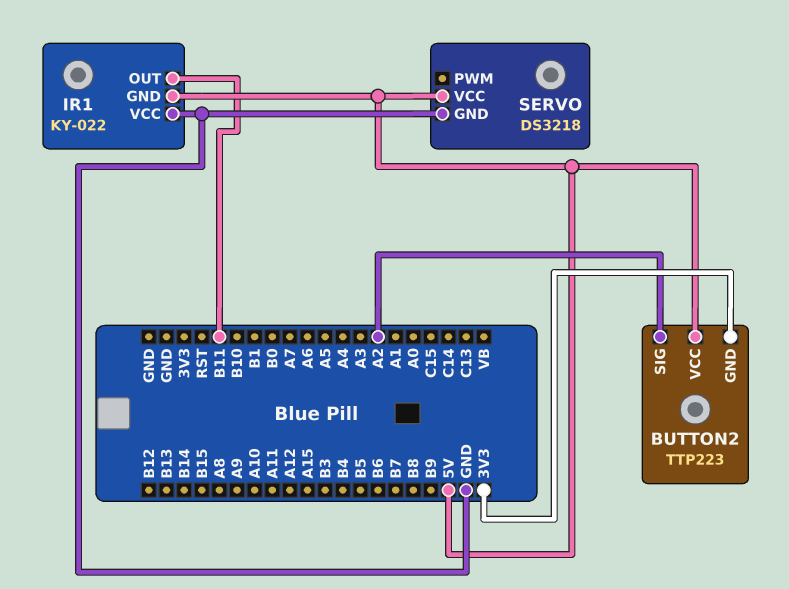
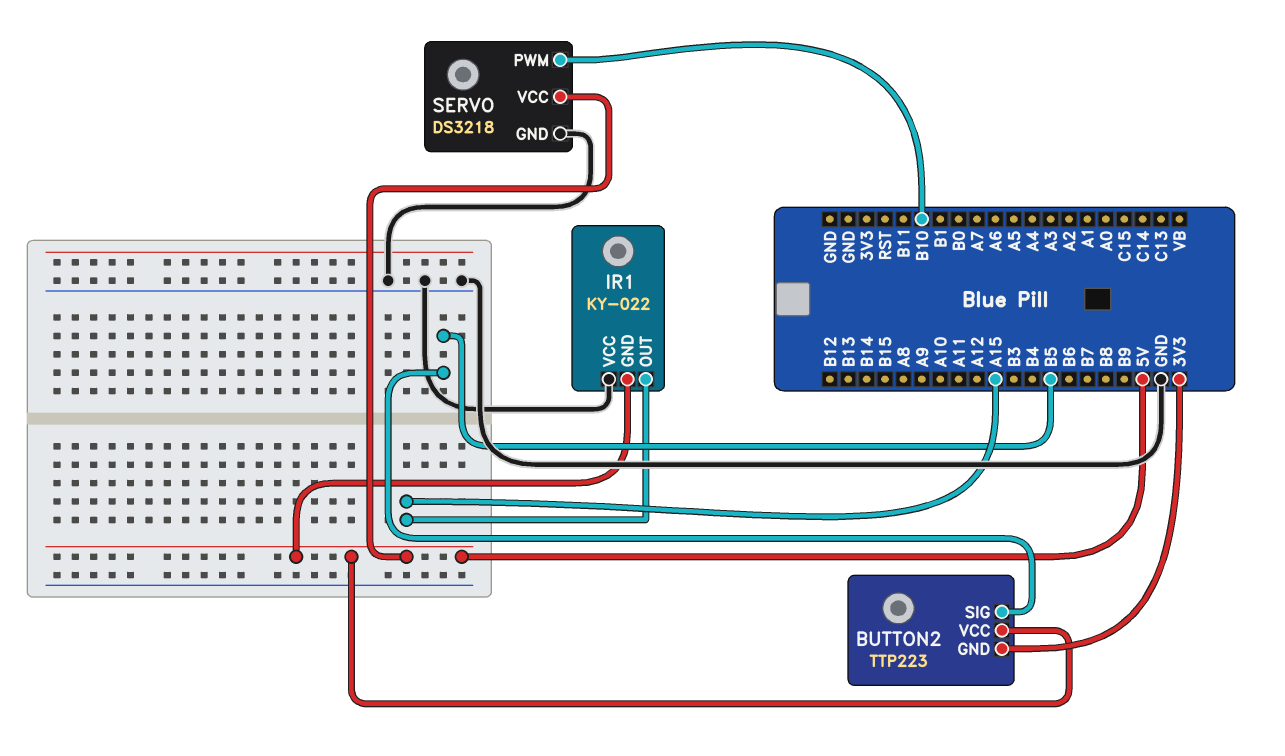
BUTTON2 pin SIG: A2 -> B5
IR1 pin OUT: B11 -> A15
SERVO pin PWM: none -> B10

